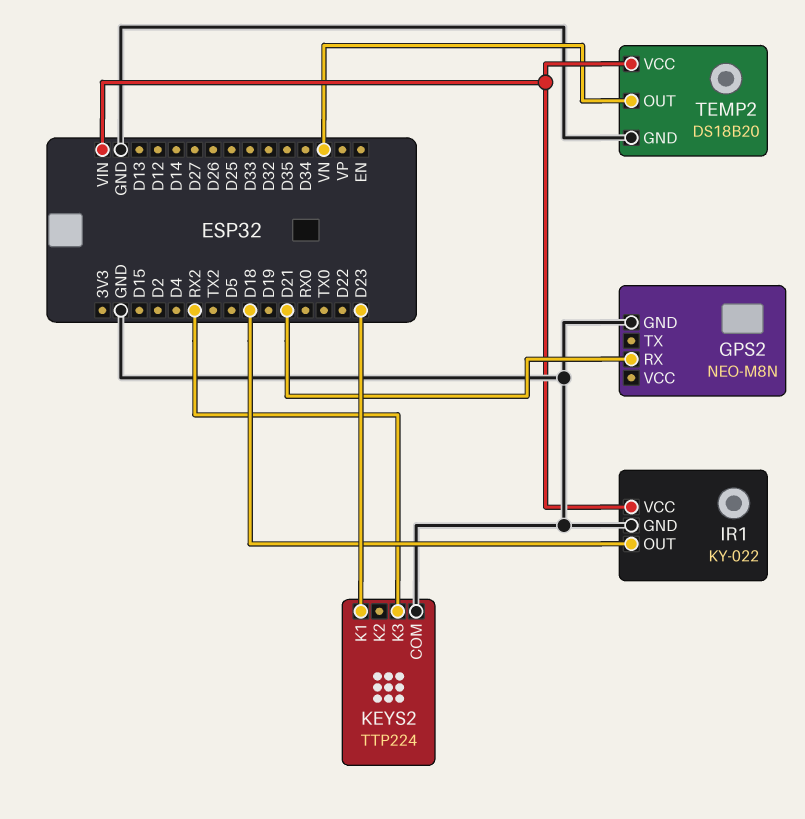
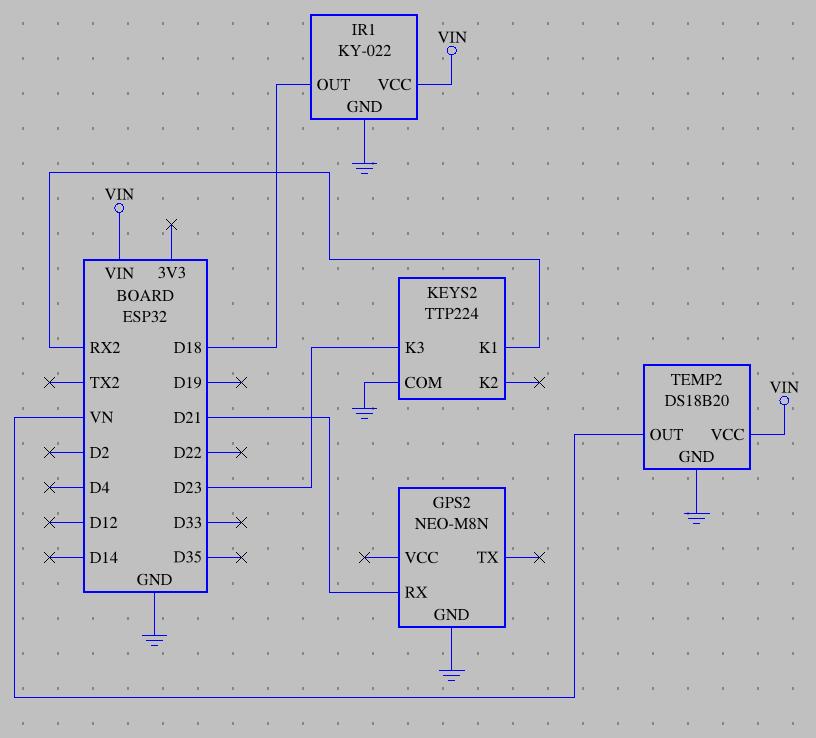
KEYS2 pin K1: D23 -> RX2
KEYS2 pin K3: RX2 -> D23

